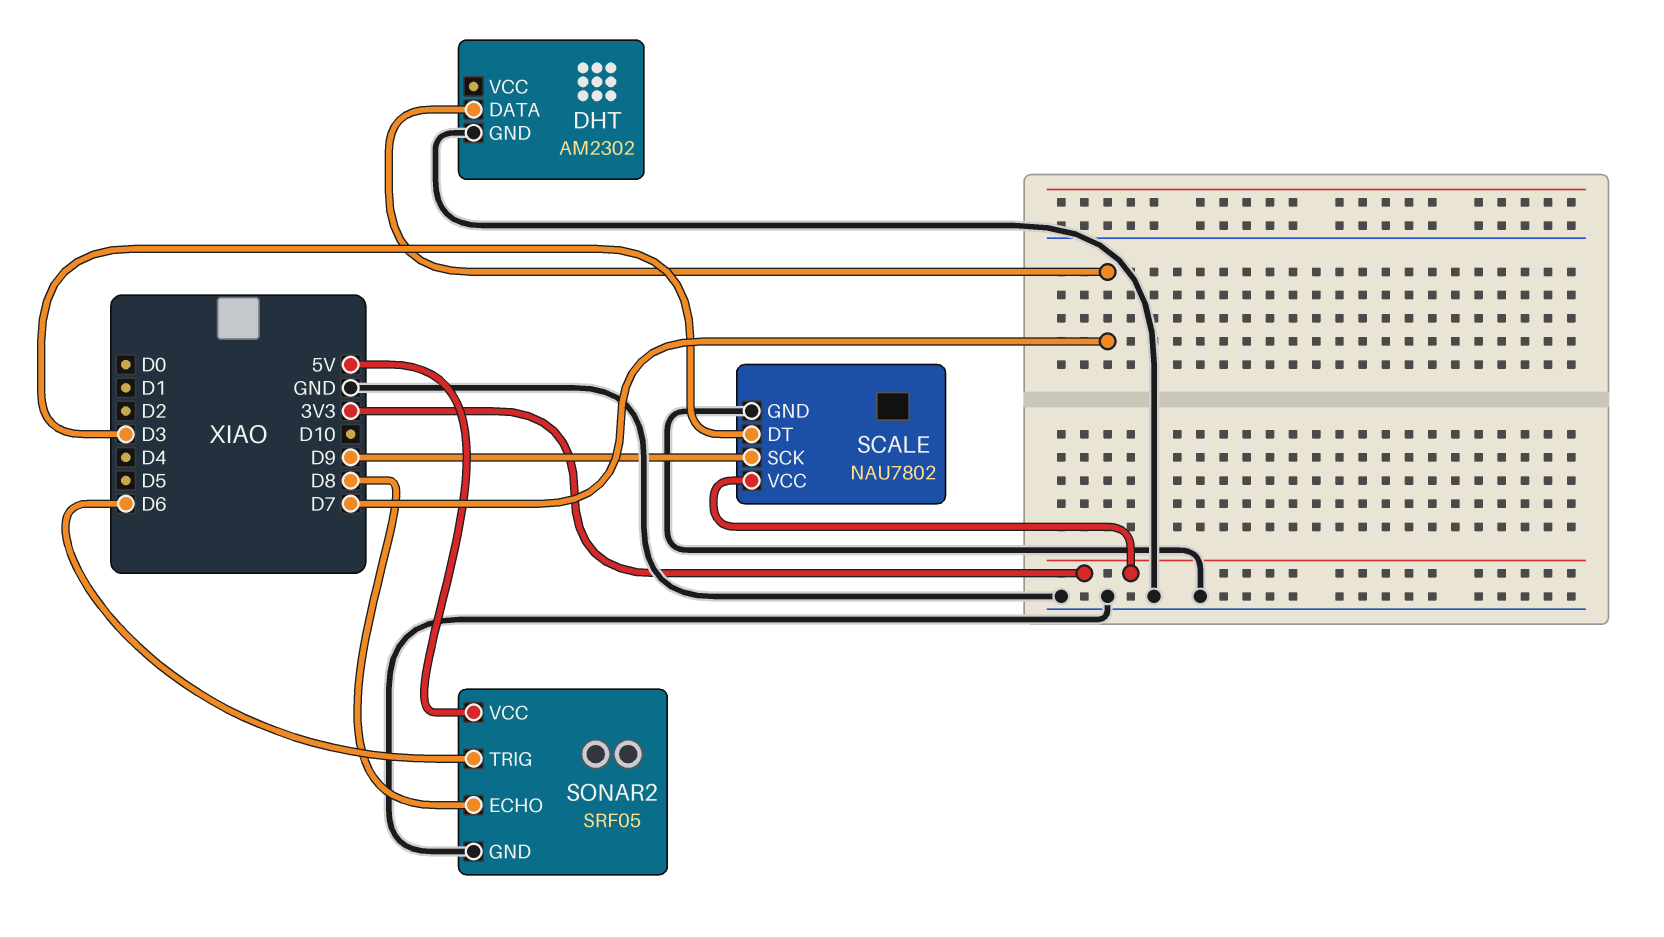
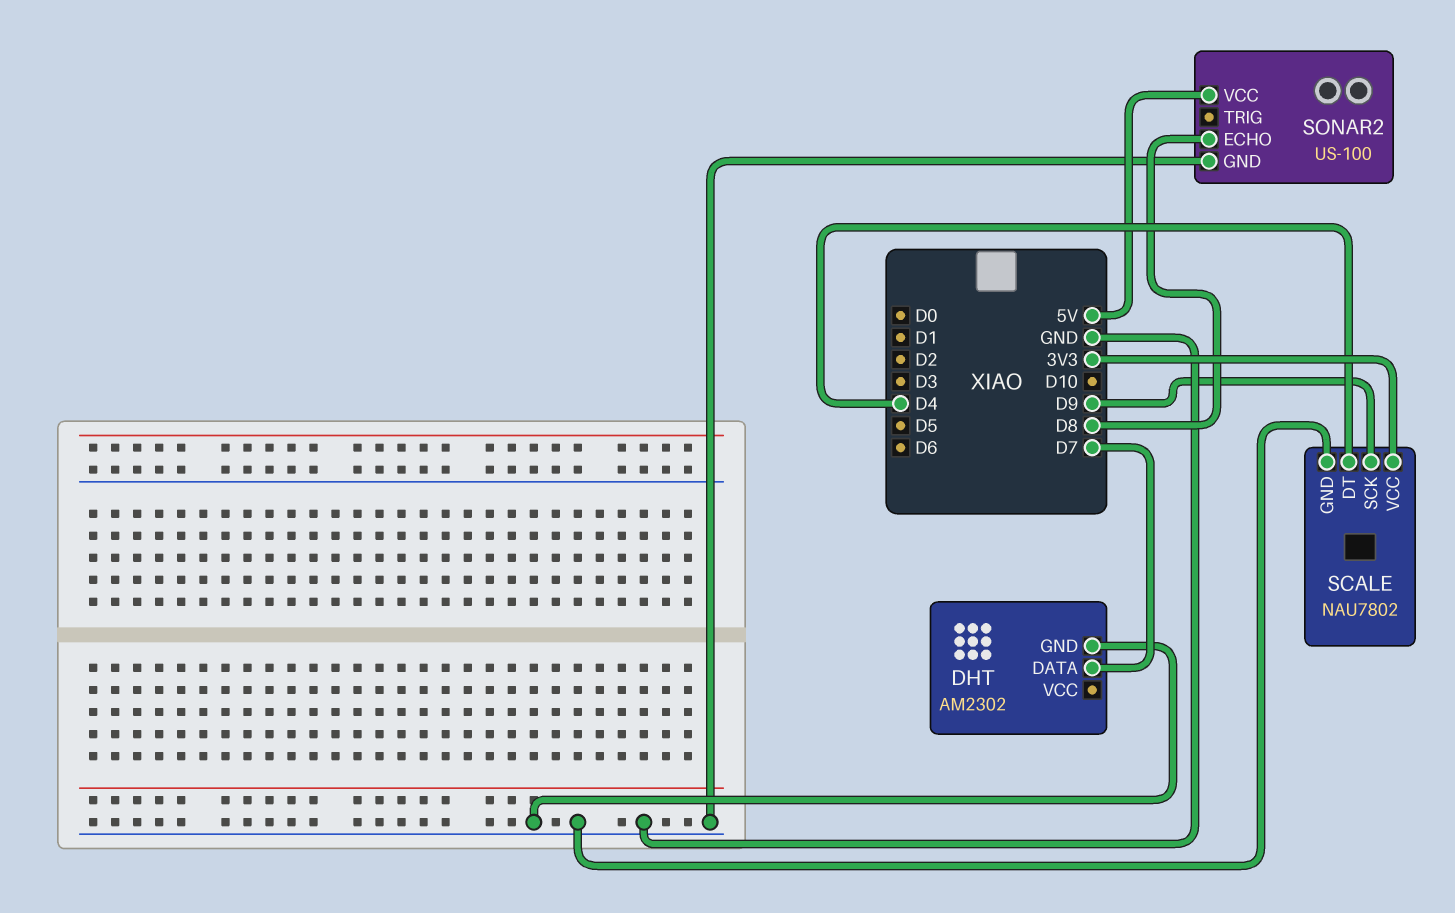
SCALE pin DT: D3 -> D4
SONAR2: SRF05 -> US-100
SONAR2 pin TRIG: D6 -> none

